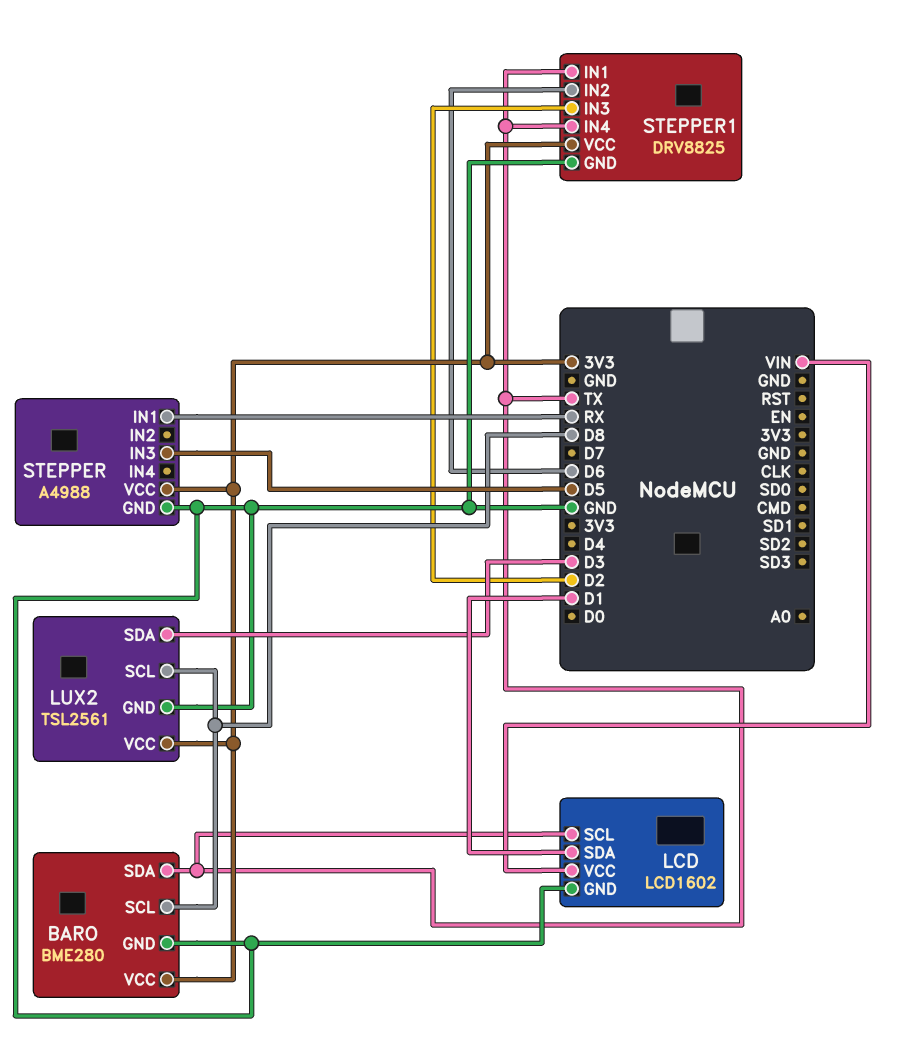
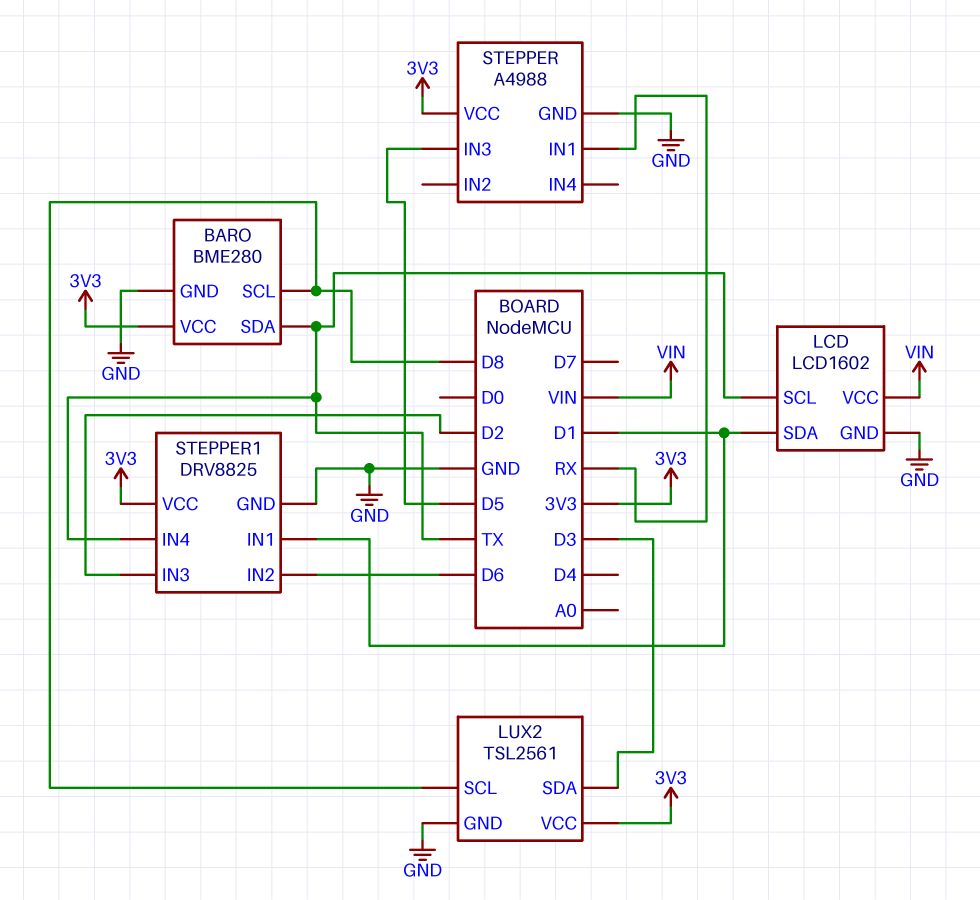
STEPPER1 pin IN1: TX -> D1

